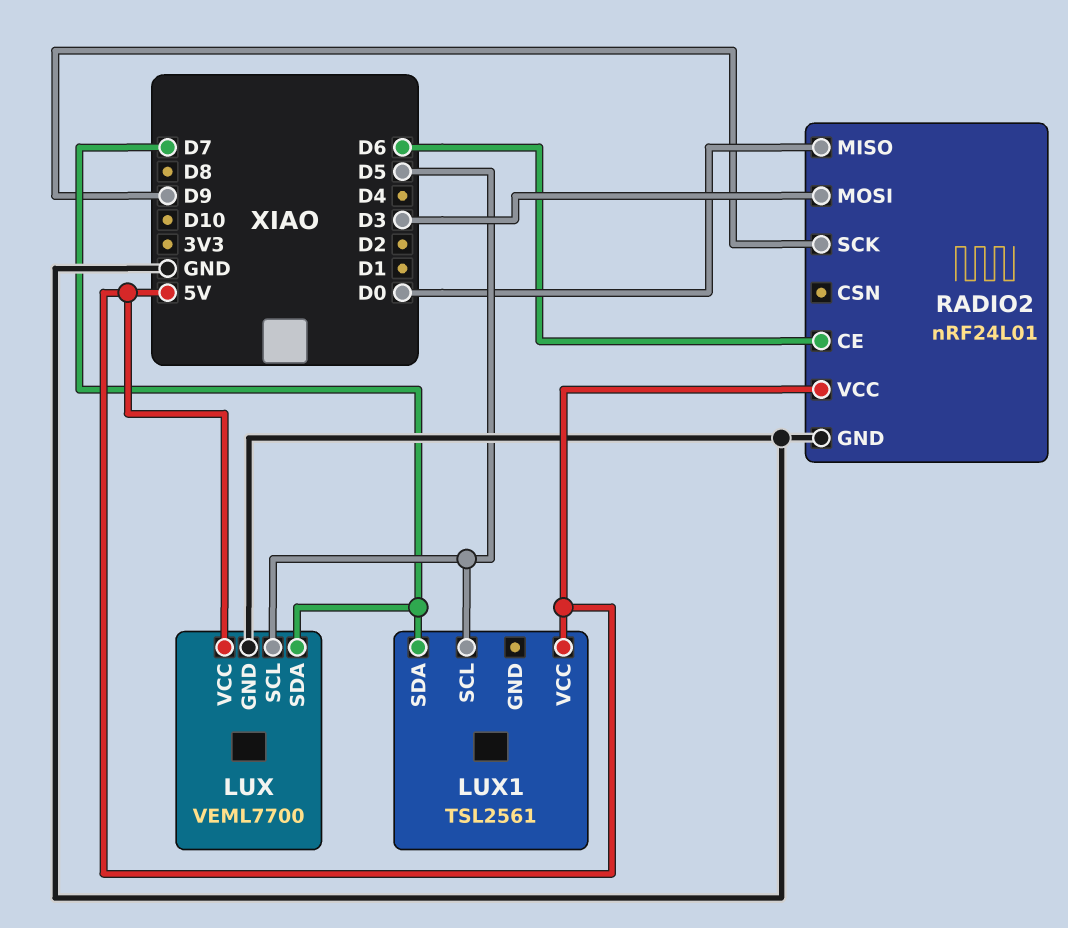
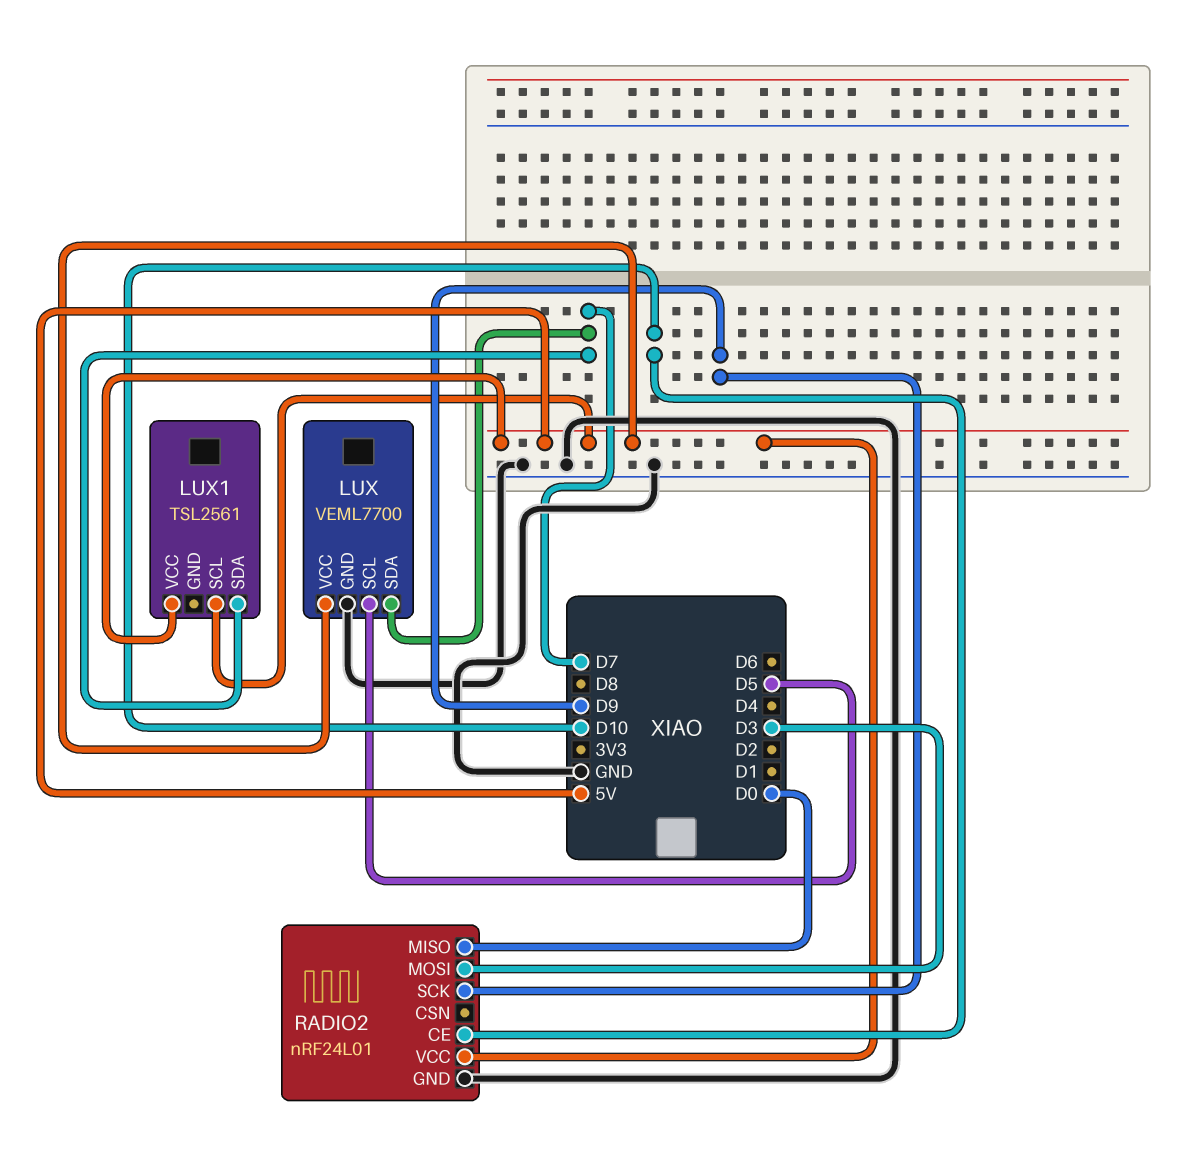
LUX1 pin SCL: D5 -> 5V
RADIO2 pin CE: D6 -> D10

